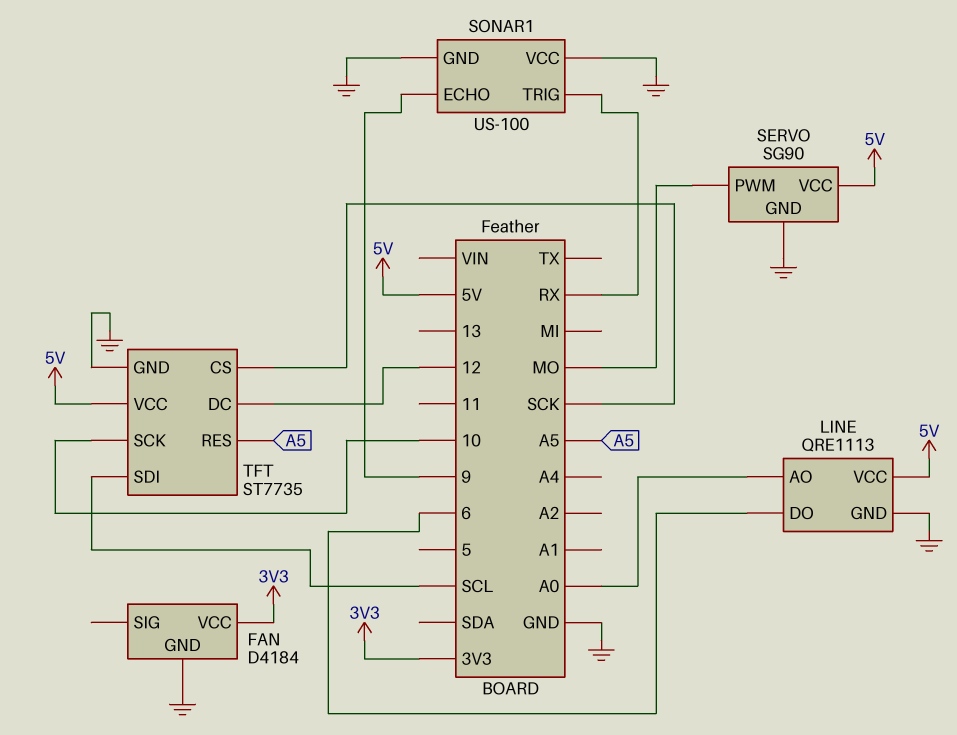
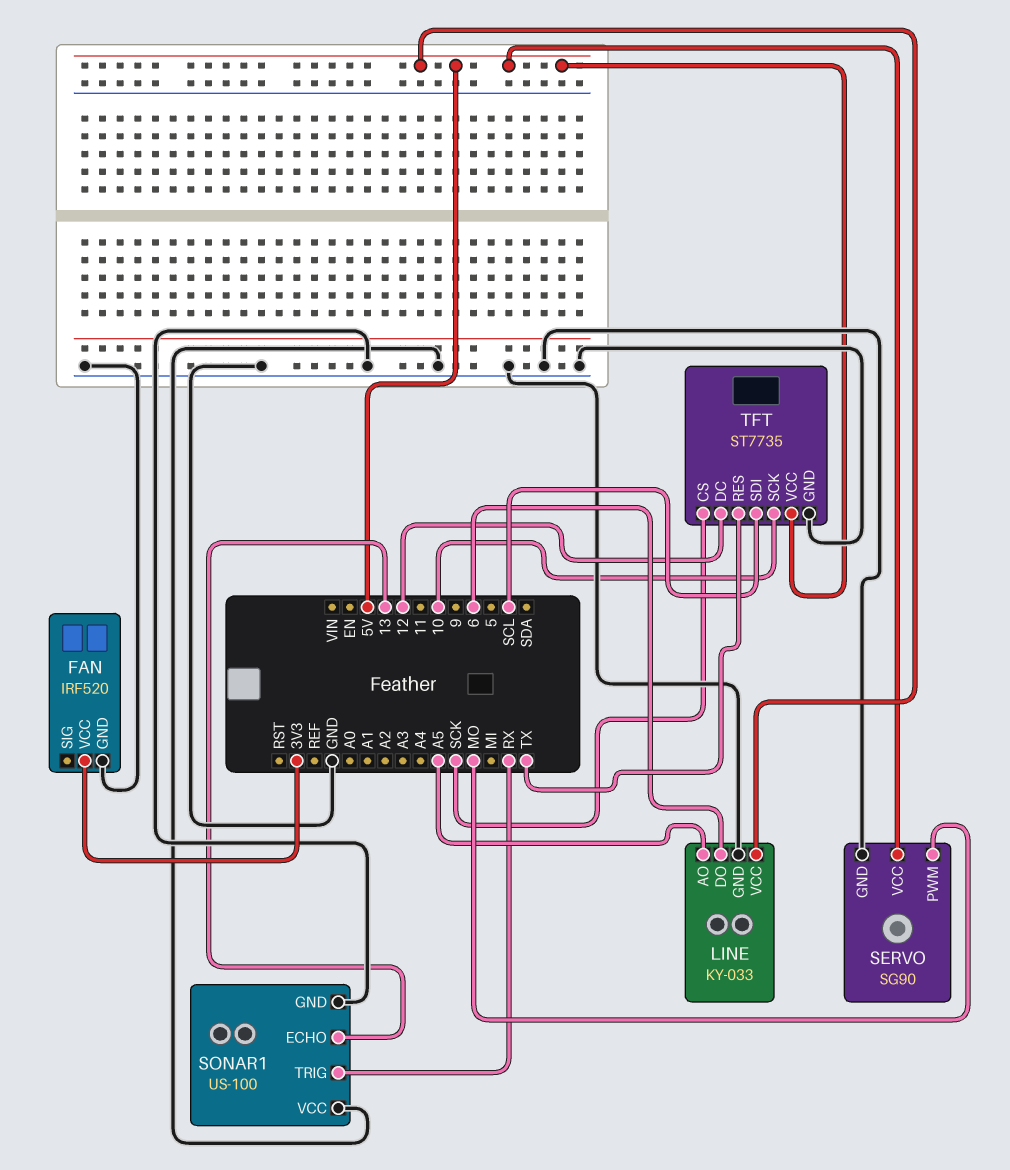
FAN: D4184 -> IRF520
LINE: QRE1113 -> KY-033
LINE pin AO: A0 -> A5
SONAR1 pin ECHO: 9 -> 13
TFT pin RES: A5 -> TX

